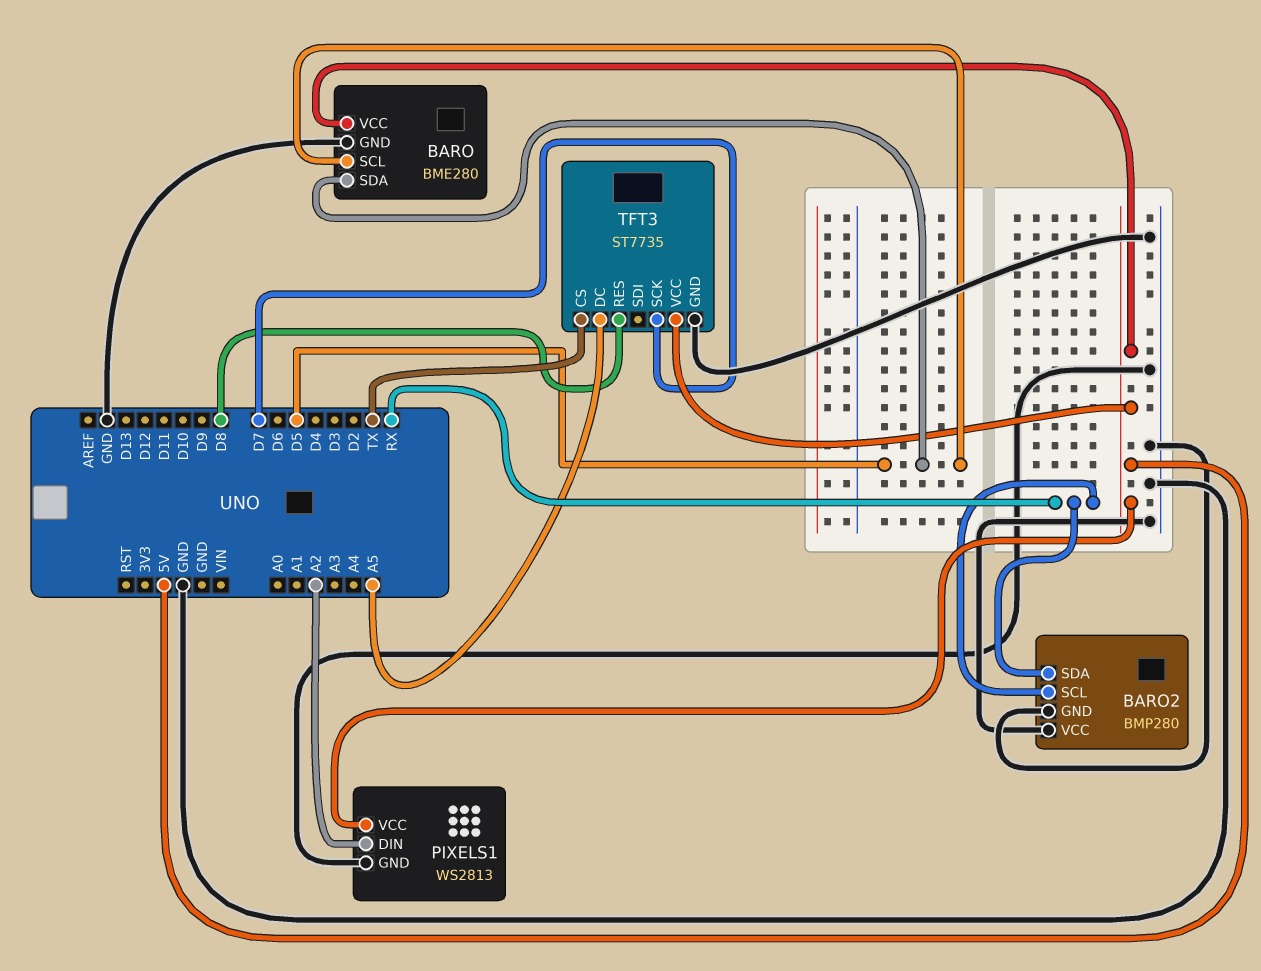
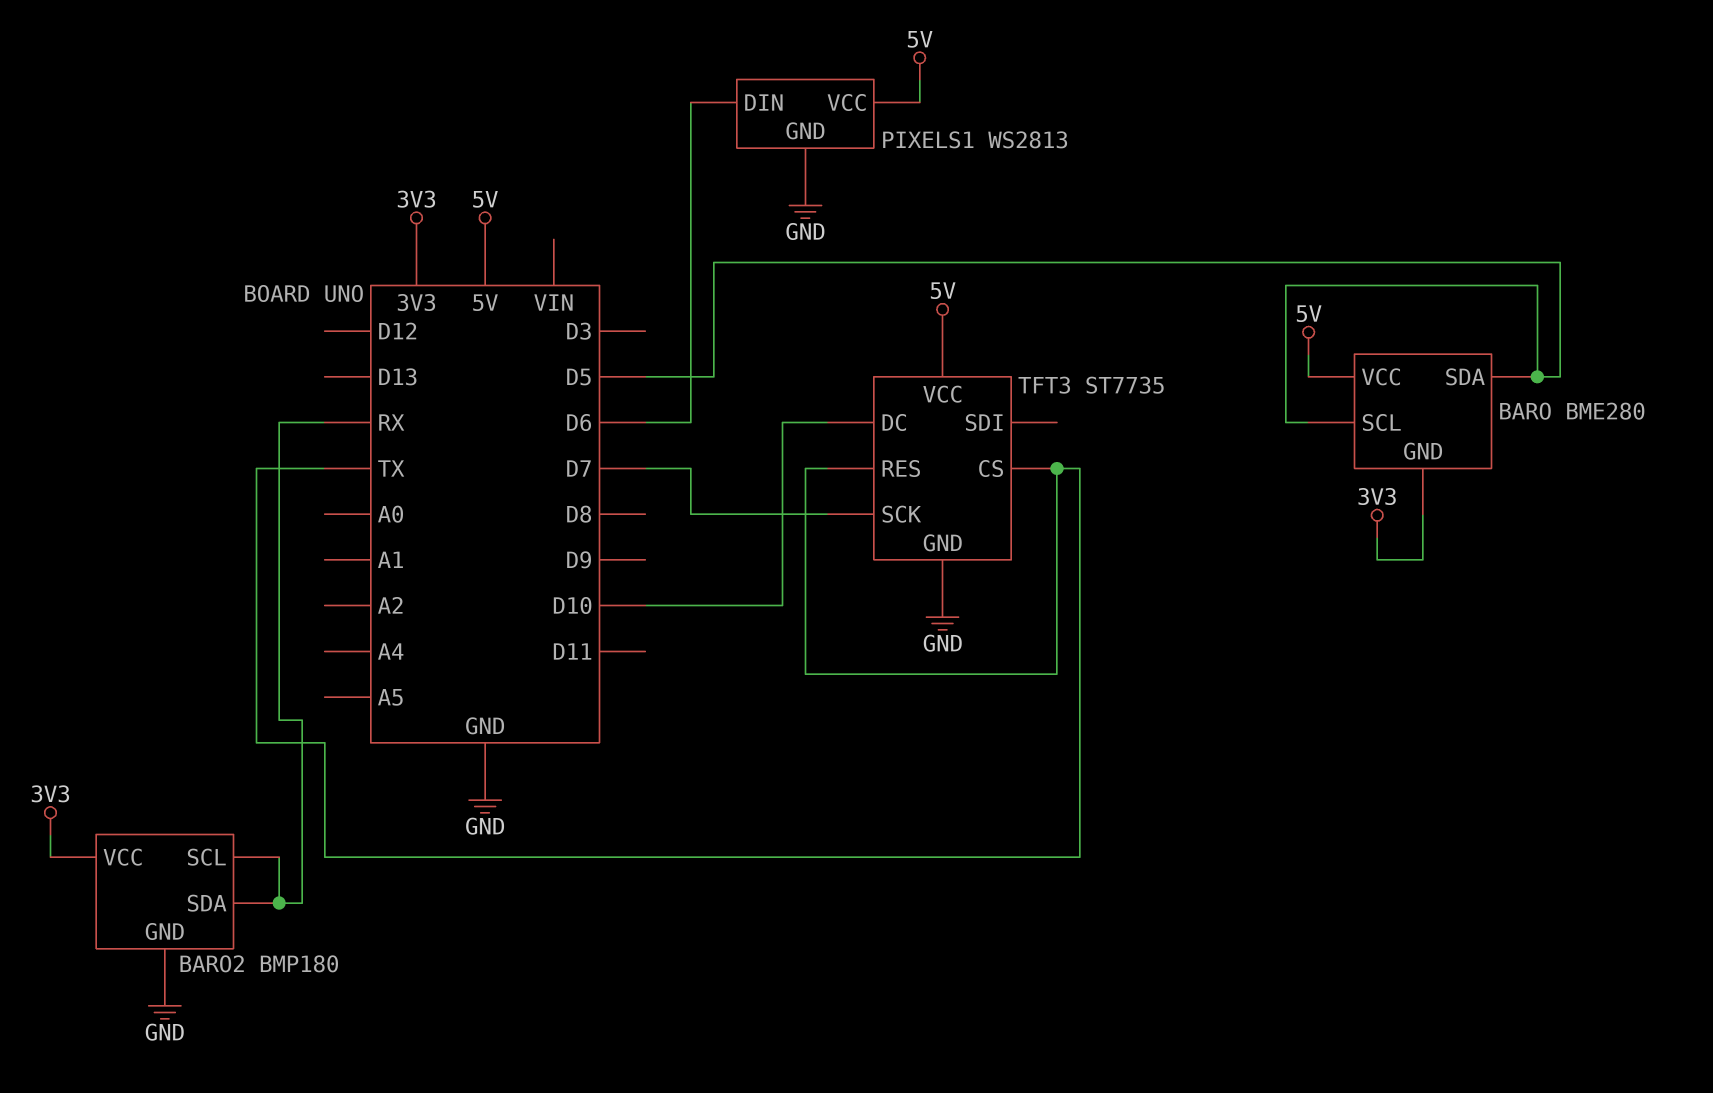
BARO pin GND: GND -> 3V3
BARO2: BMP280 -> BMP180
BARO2 pin VCC: GND -> 3V3
PIXELS1 pin DIN: A2 -> D6
TFT3 pin DC: A5 -> D10
TFT3 pin RES: D8 -> TX

